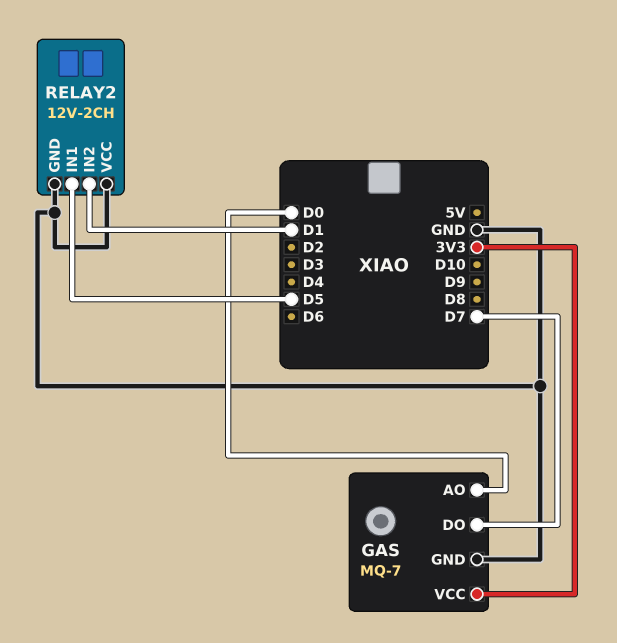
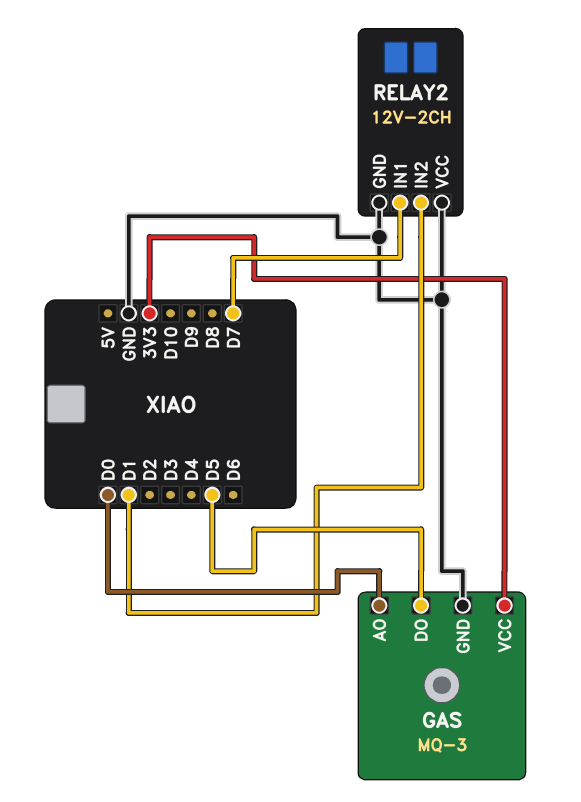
GAS: MQ-7 -> MQ-3
GAS pin DO: D7 -> D5
RELAY2 pin IN1: D5 -> D7

